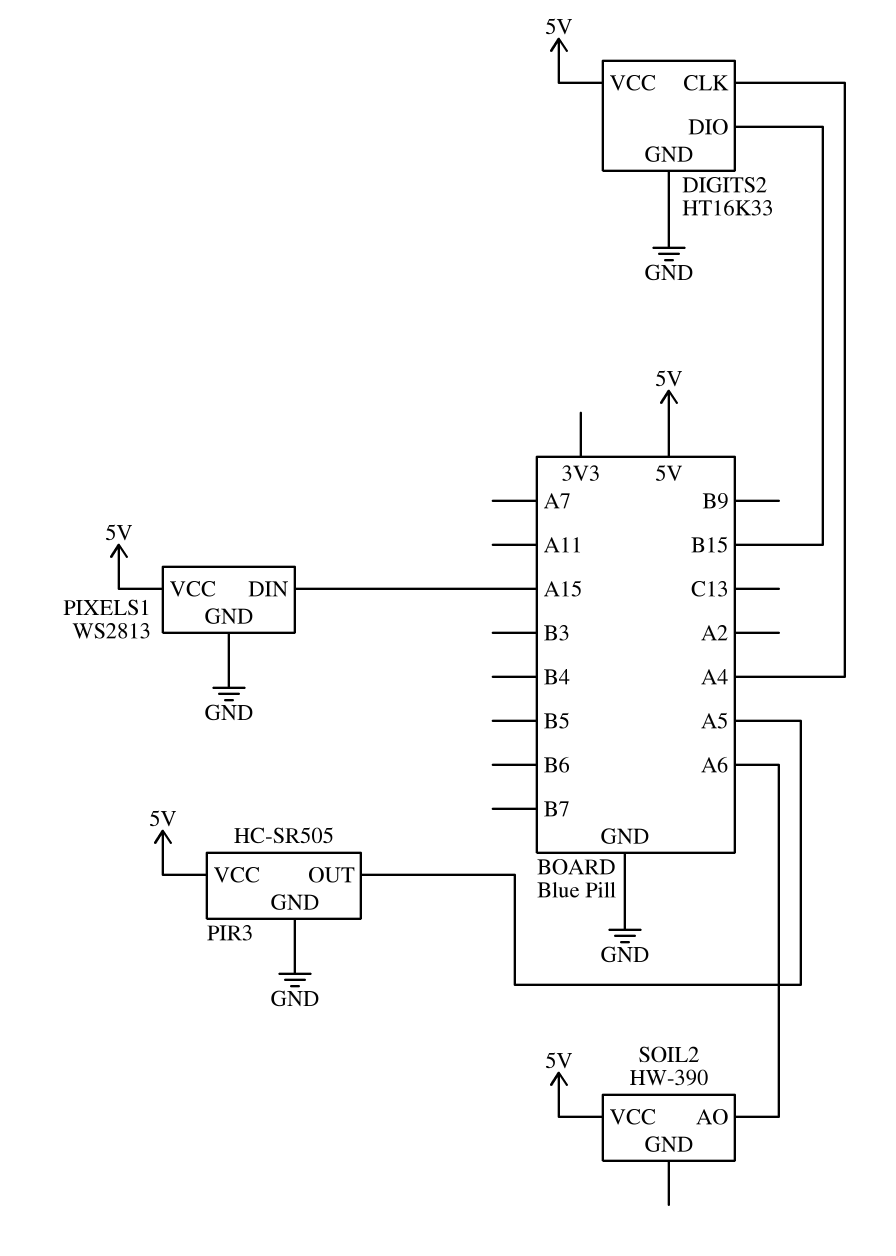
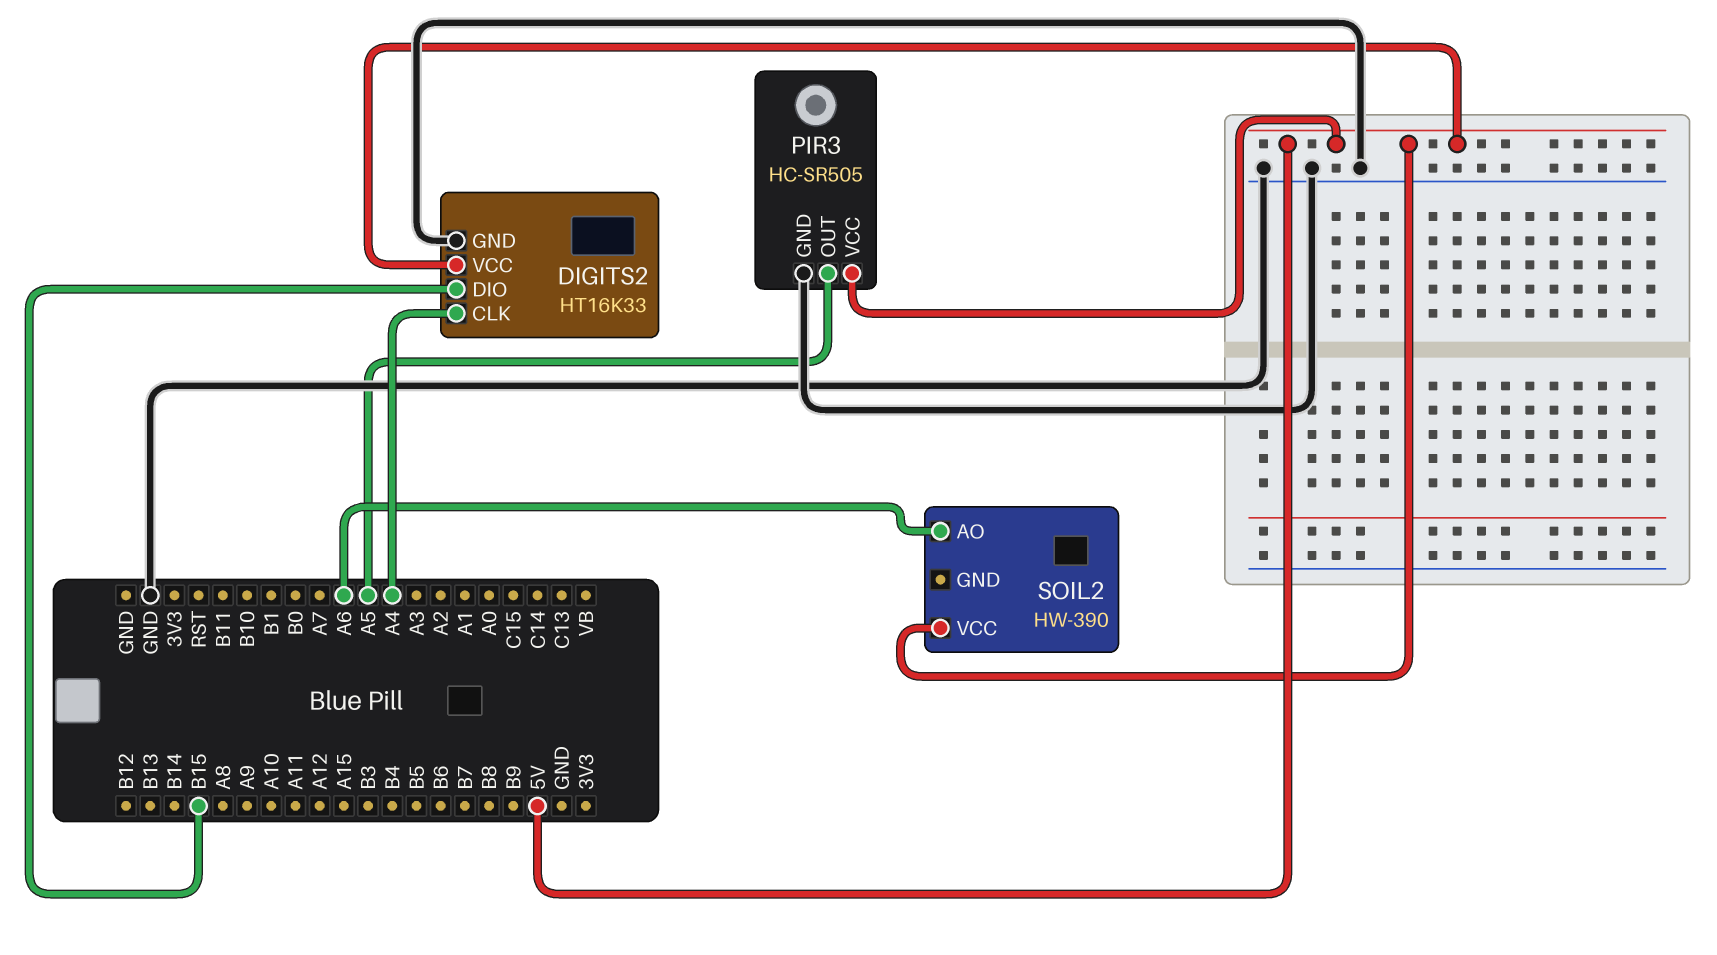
PIXELS1: WS2813 -> none
PIXELS1 pin DIN: A15 -> none
PIXELS1 pin GND: GND -> none
PIXELS1 pin VCC: 5V -> none

